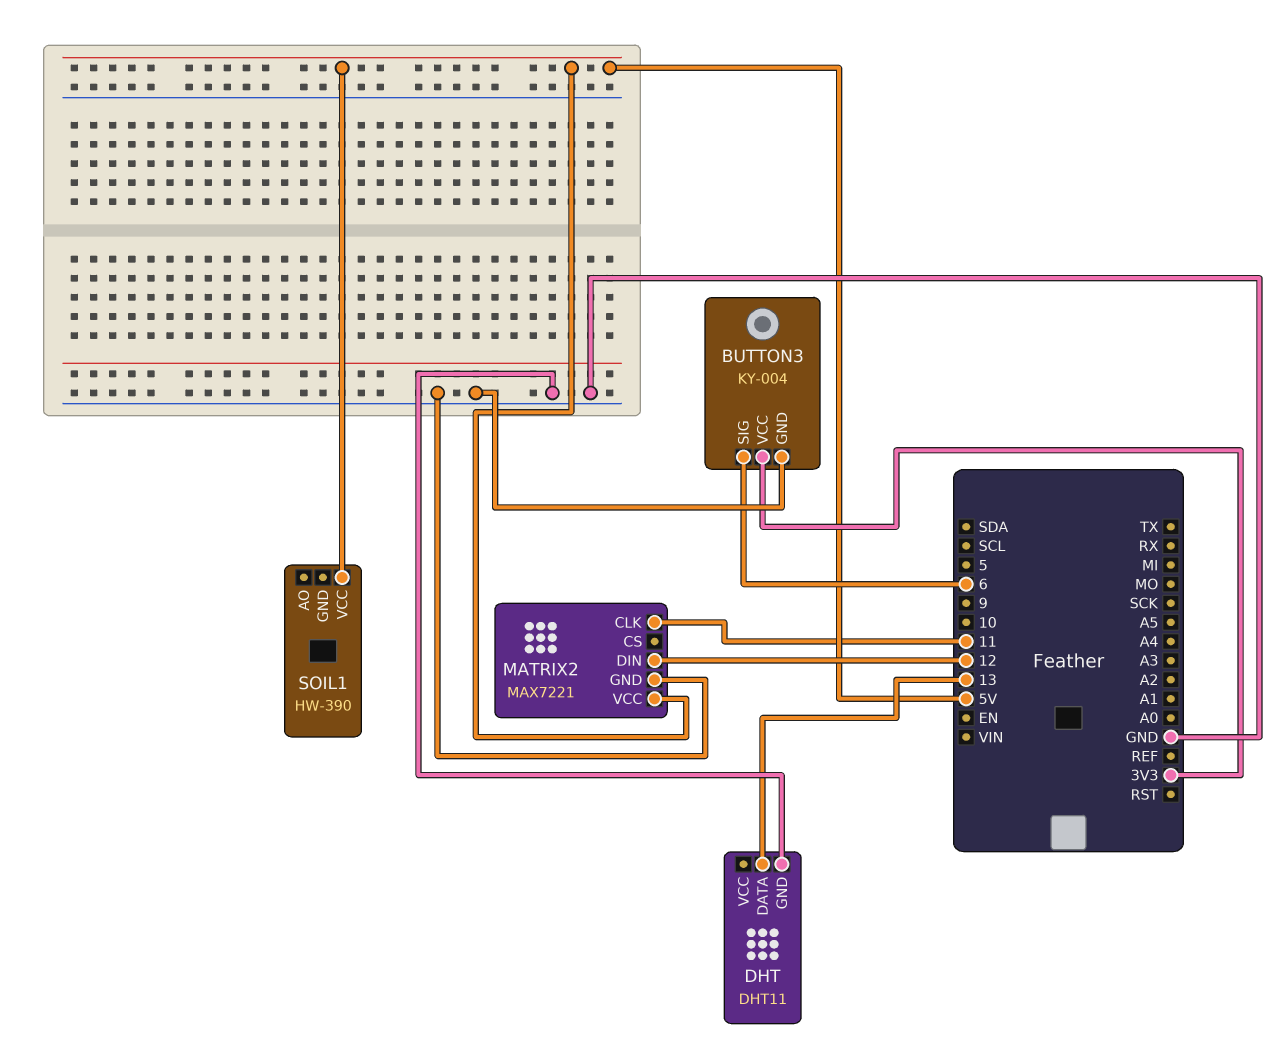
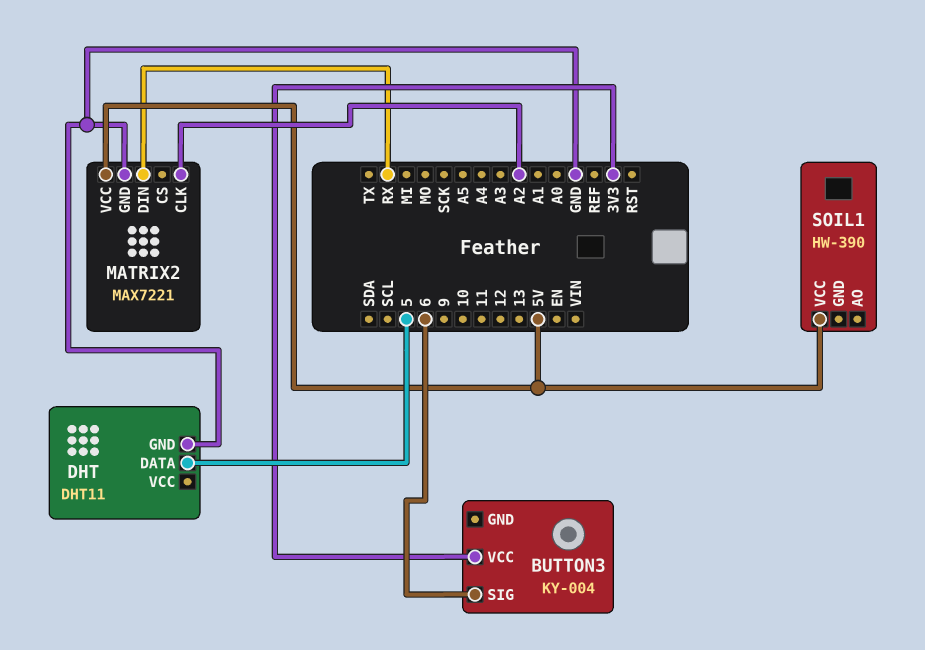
BUTTON3 pin GND: GND -> none
DHT pin DATA: 13 -> 5
MATRIX2 pin CLK: 11 -> A2
MATRIX2 pin DIN: 12 -> RX

